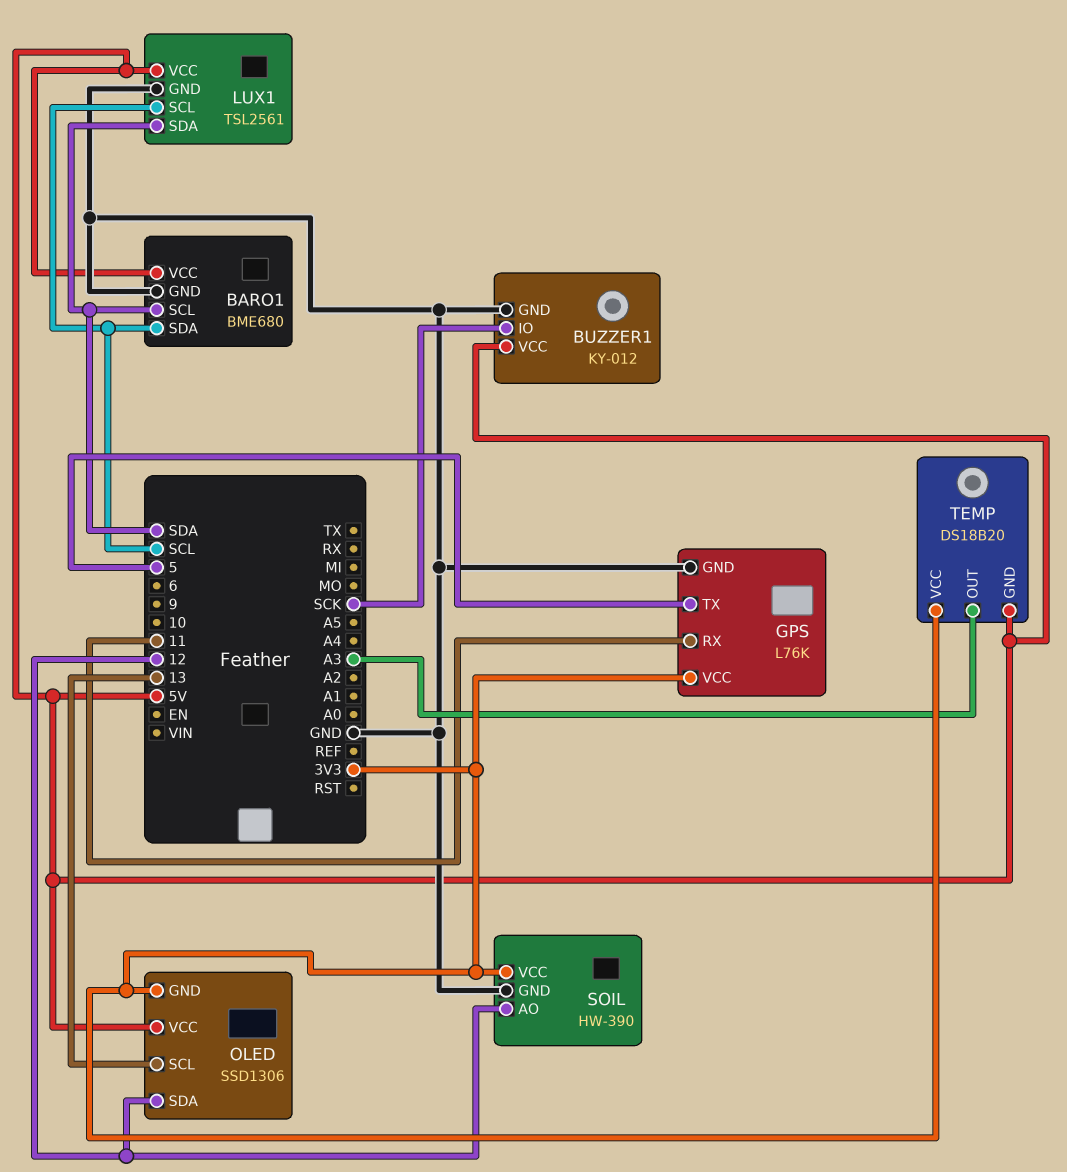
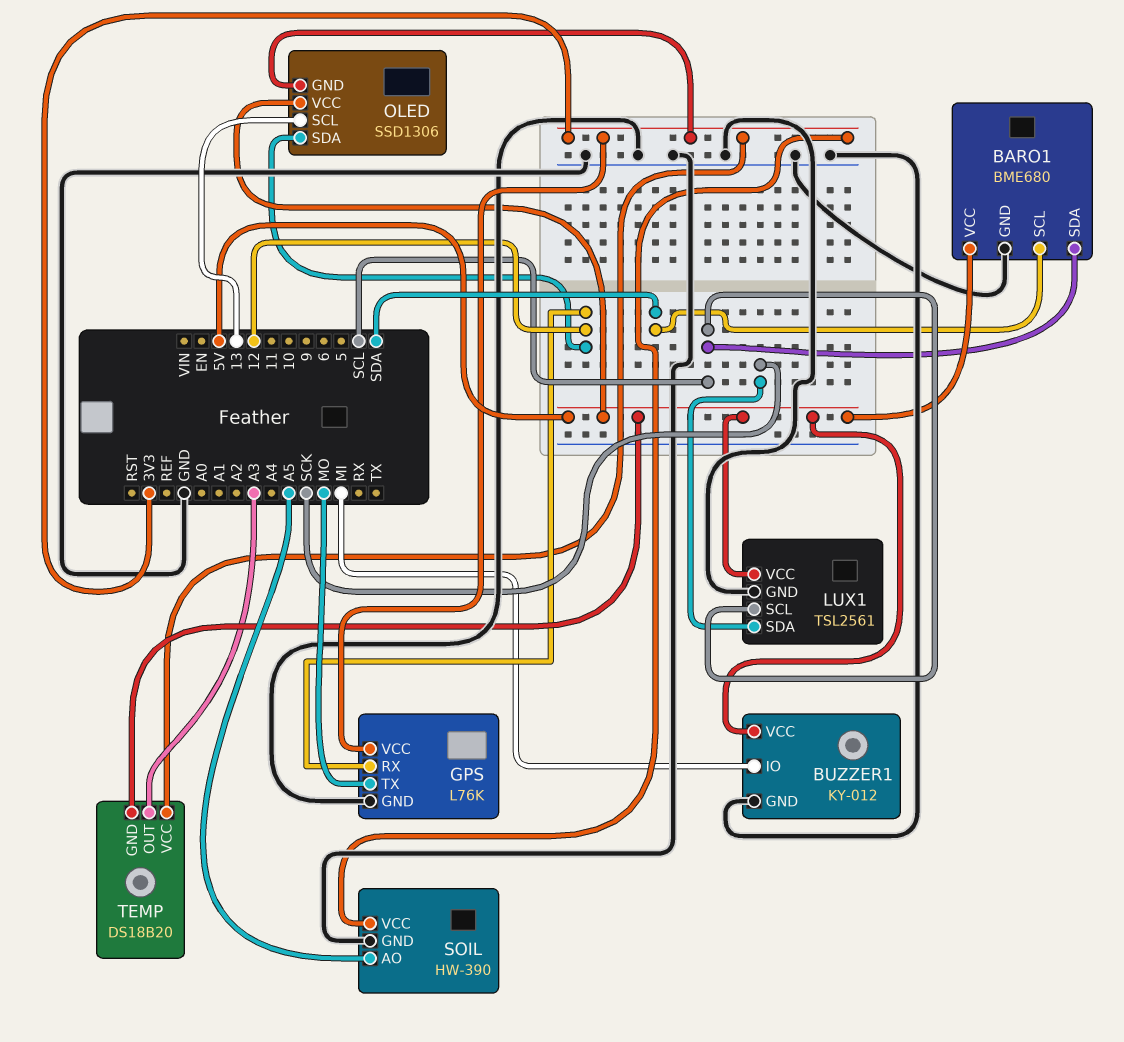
BUZZER1 pin IO: SCK -> MI
GPS pin RX: 11 -> 12
GPS pin TX: 5 -> MO
LUX1 pin SDA: SDA -> SCK
SOIL pin AO: 12 -> A5

